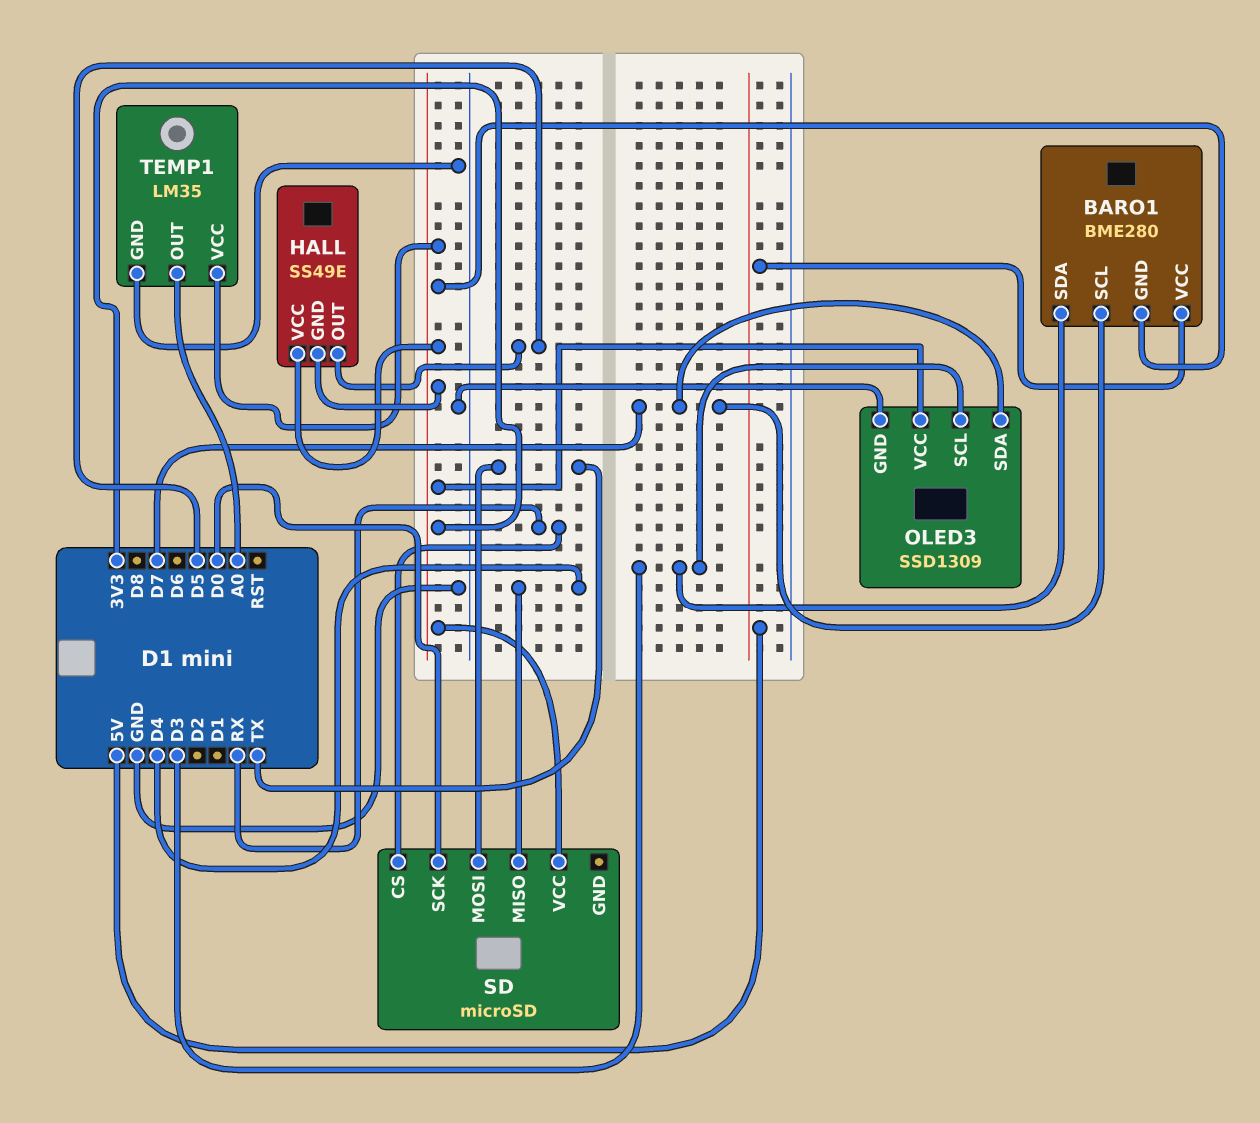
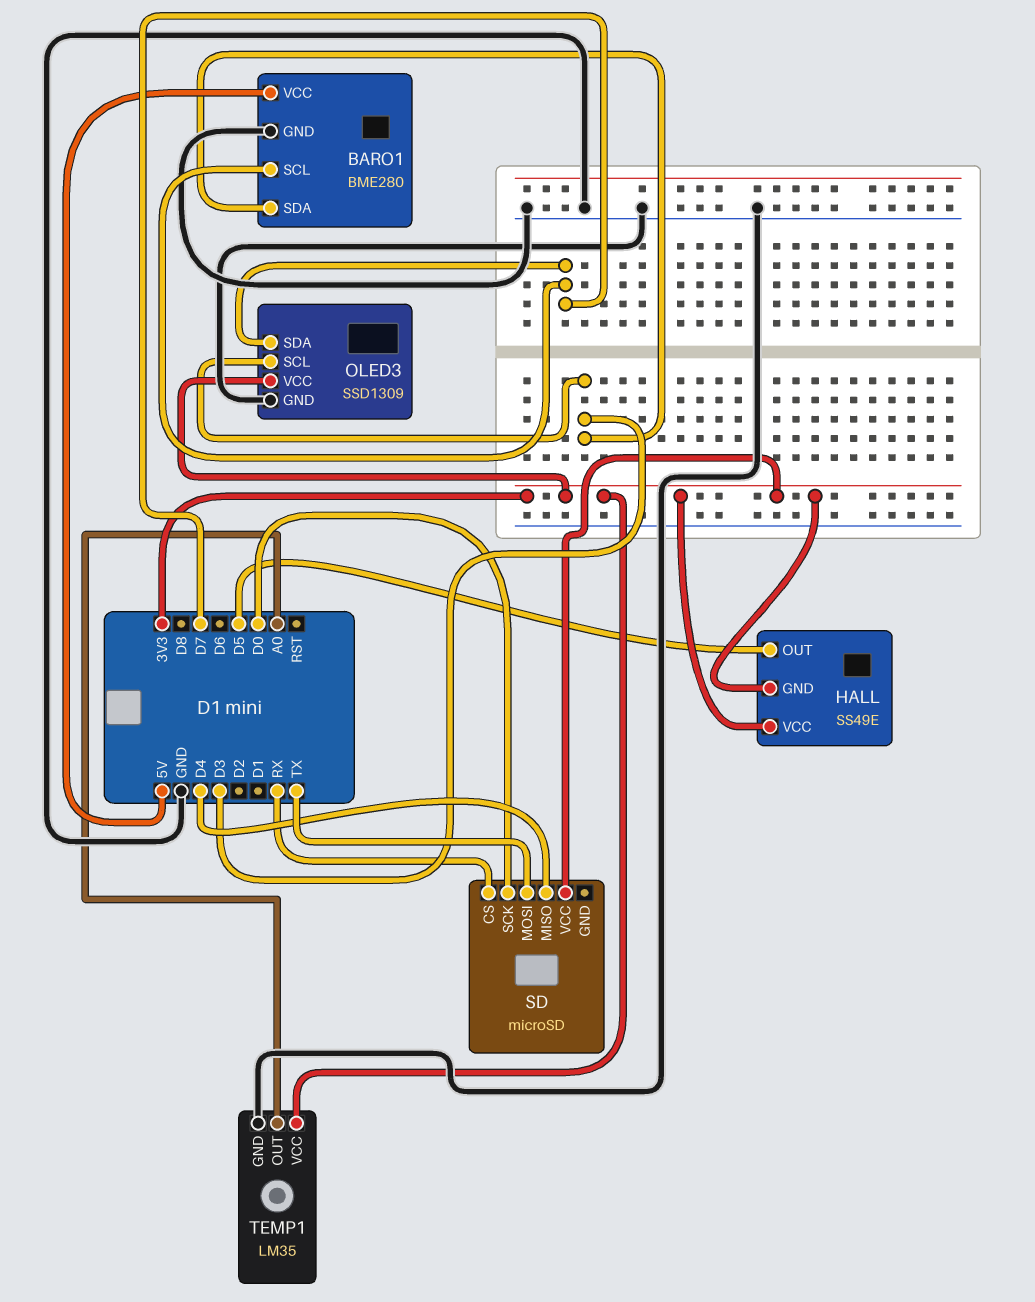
BARO1 pin GND: 3V3 -> GND

